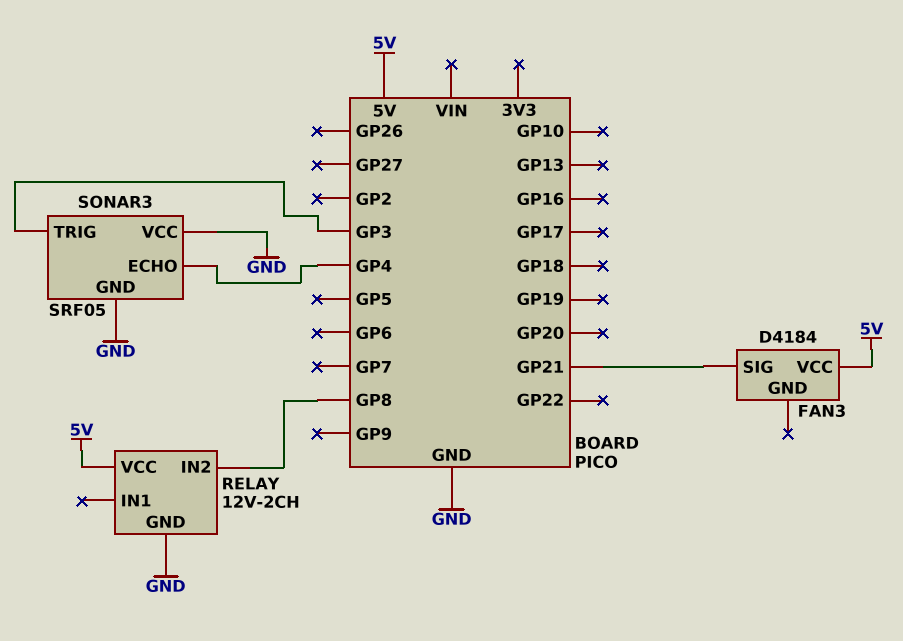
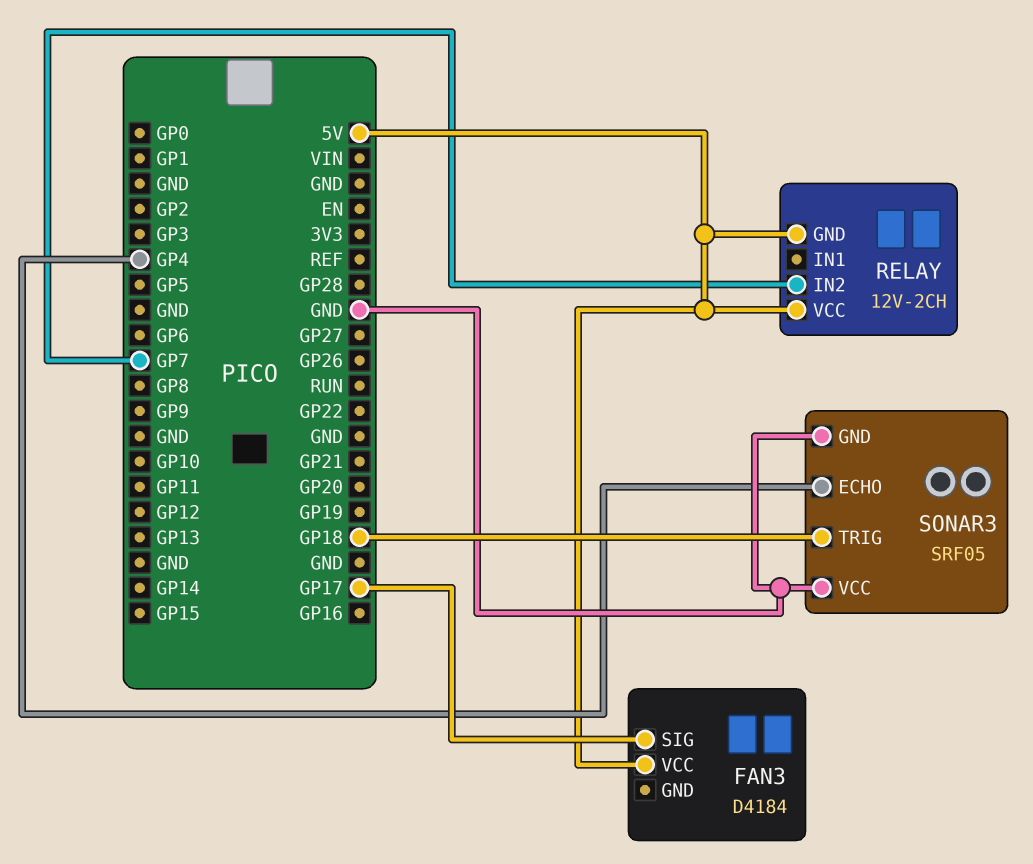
FAN3 pin SIG: GP21 -> GP17
RELAY pin GND: GND -> 5V
RELAY pin IN2: GP8 -> GP7
SONAR3 pin TRIG: GP3 -> GP18

